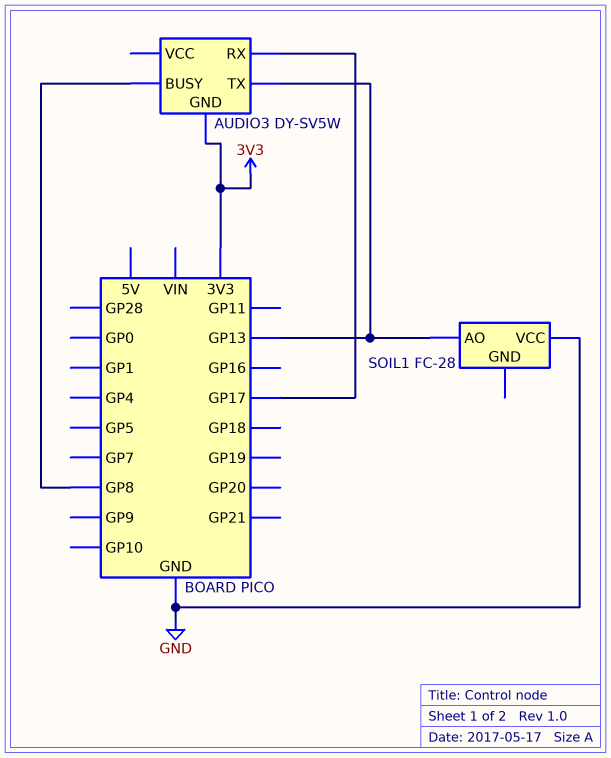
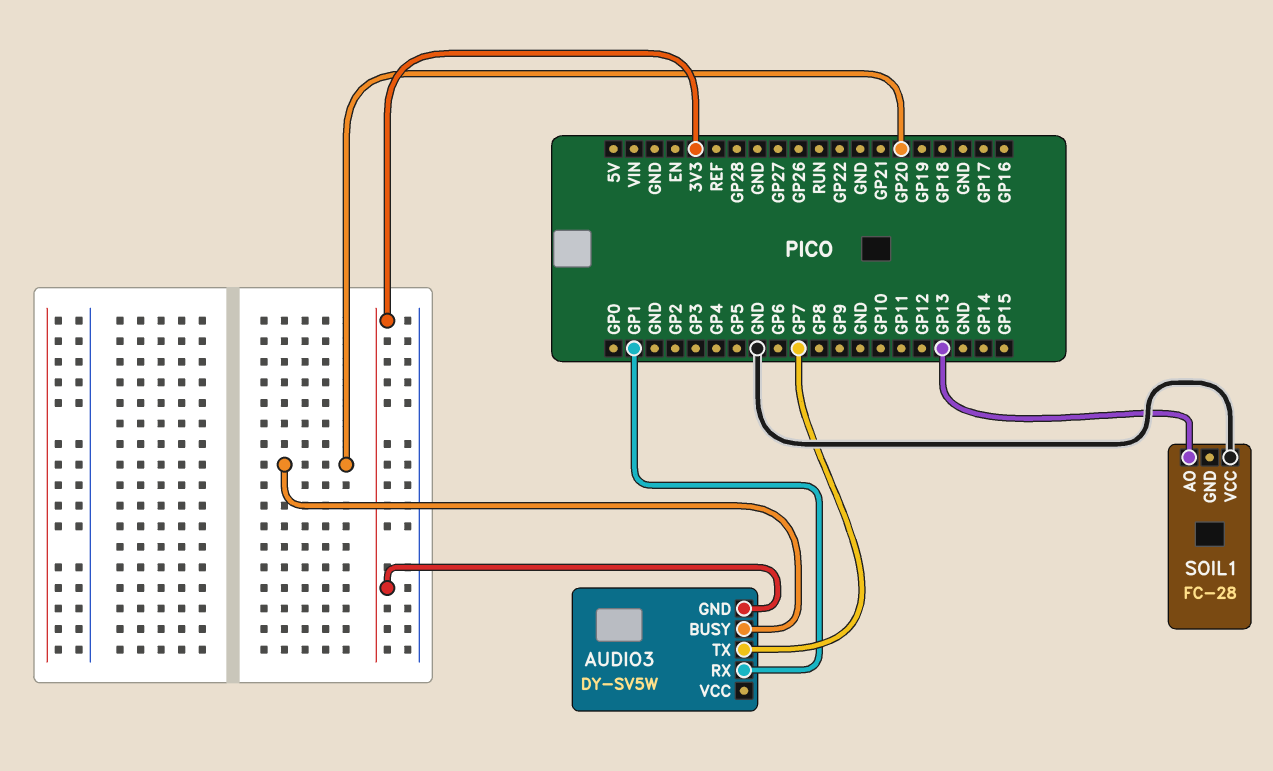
AUDIO3 pin BUSY: GP8 -> GP20
AUDIO3 pin RX: GP17 -> GP1
AUDIO3 pin TX: GP13 -> GP7

